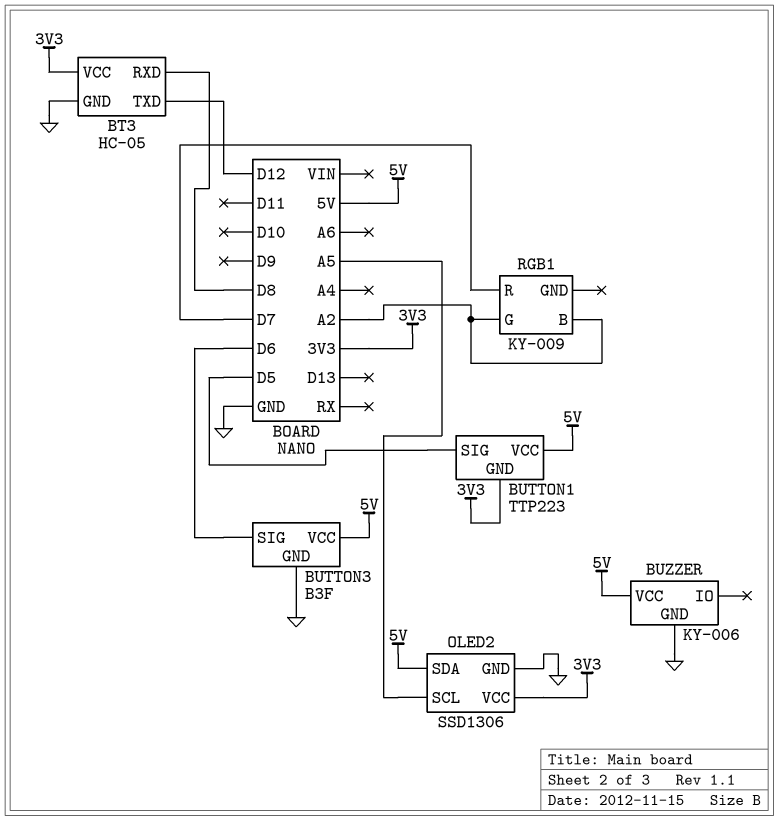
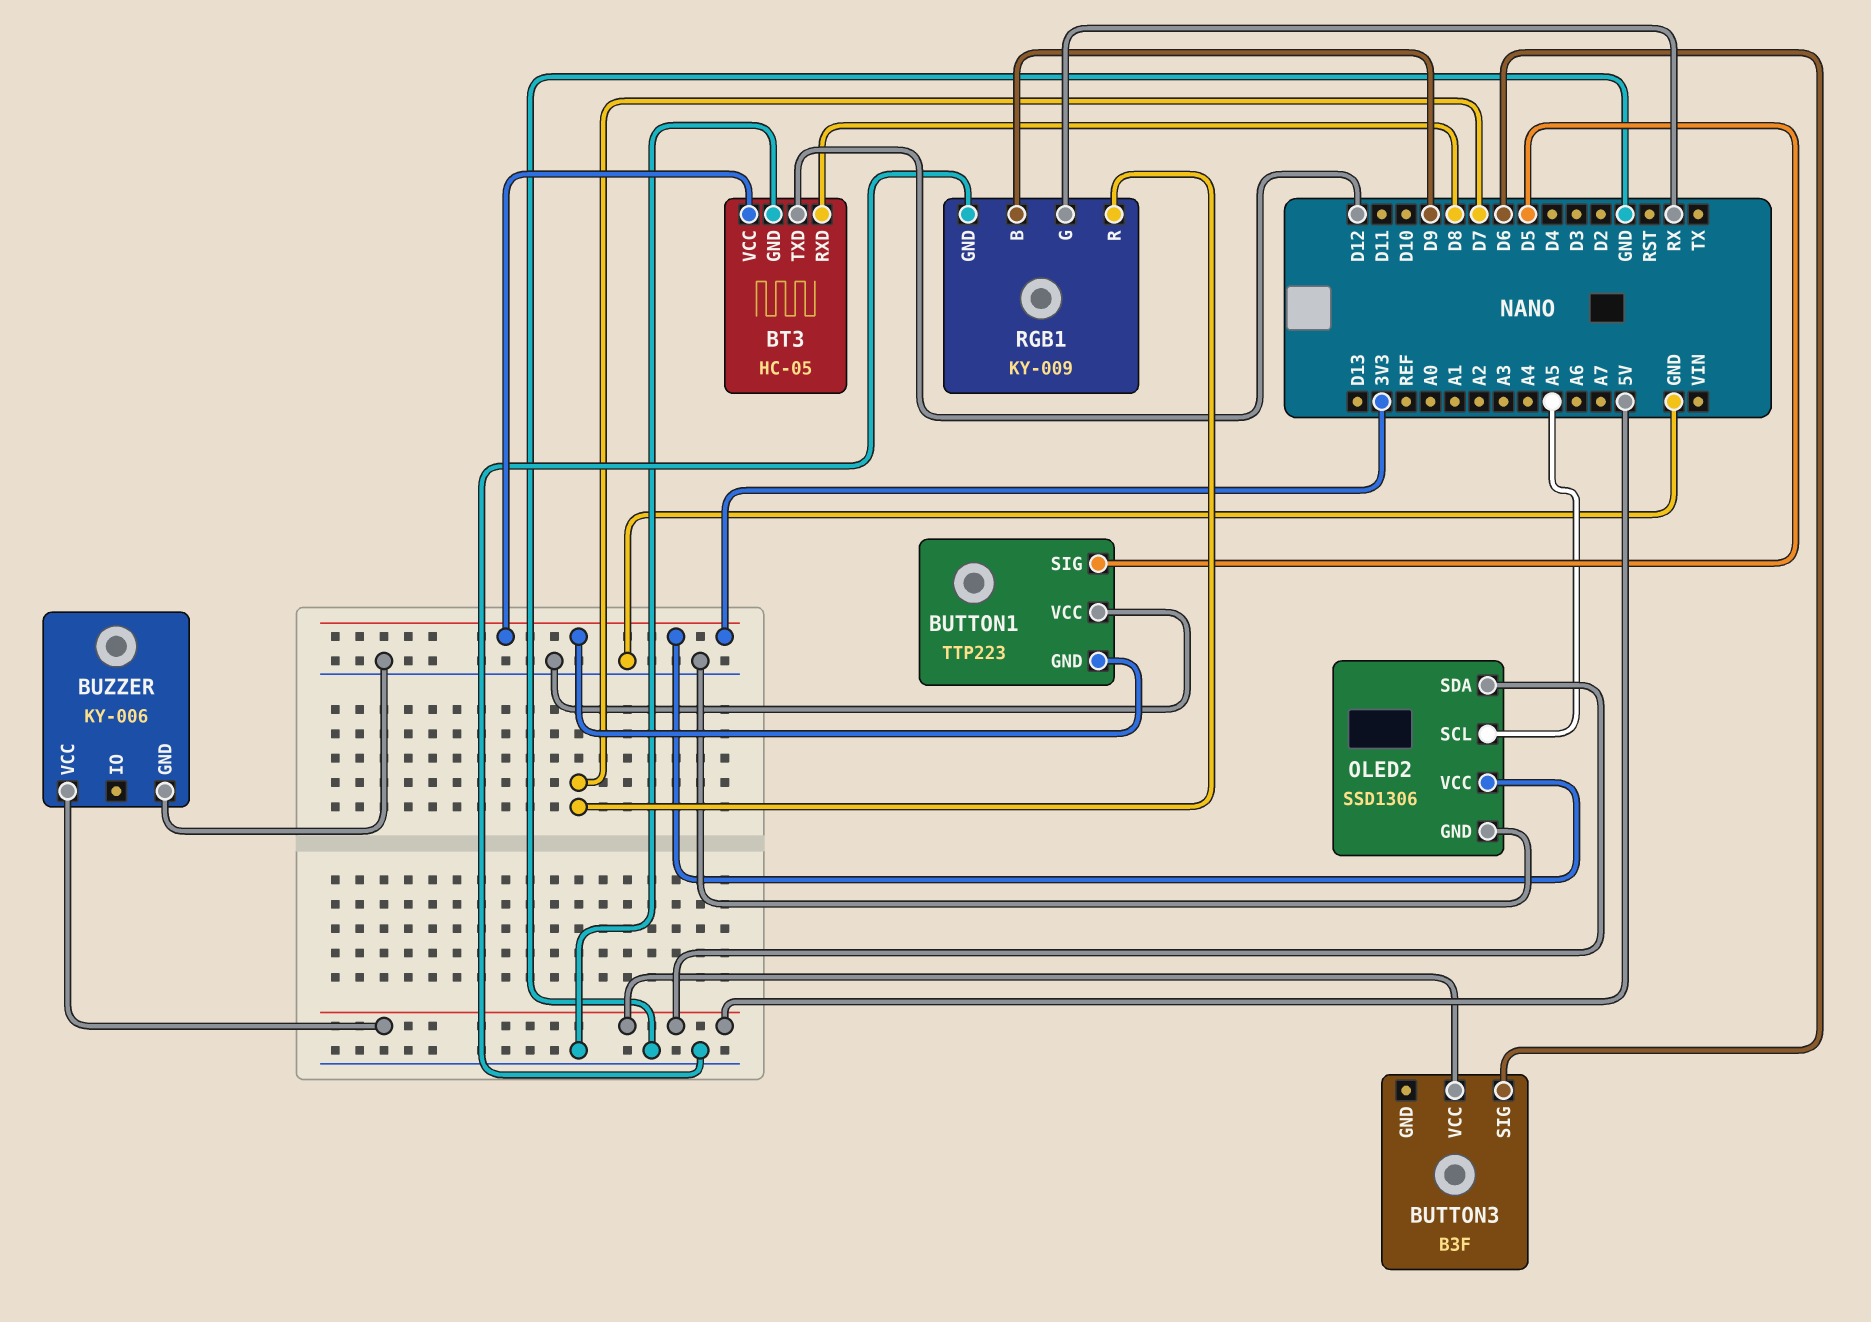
BUTTON1 pin VCC: 5V -> GND
BUTTON3 pin GND: GND -> none
RGB1 pin B: A2 -> D9
RGB1 pin G: A2 -> RX
RGB1 pin GND: none -> GND

